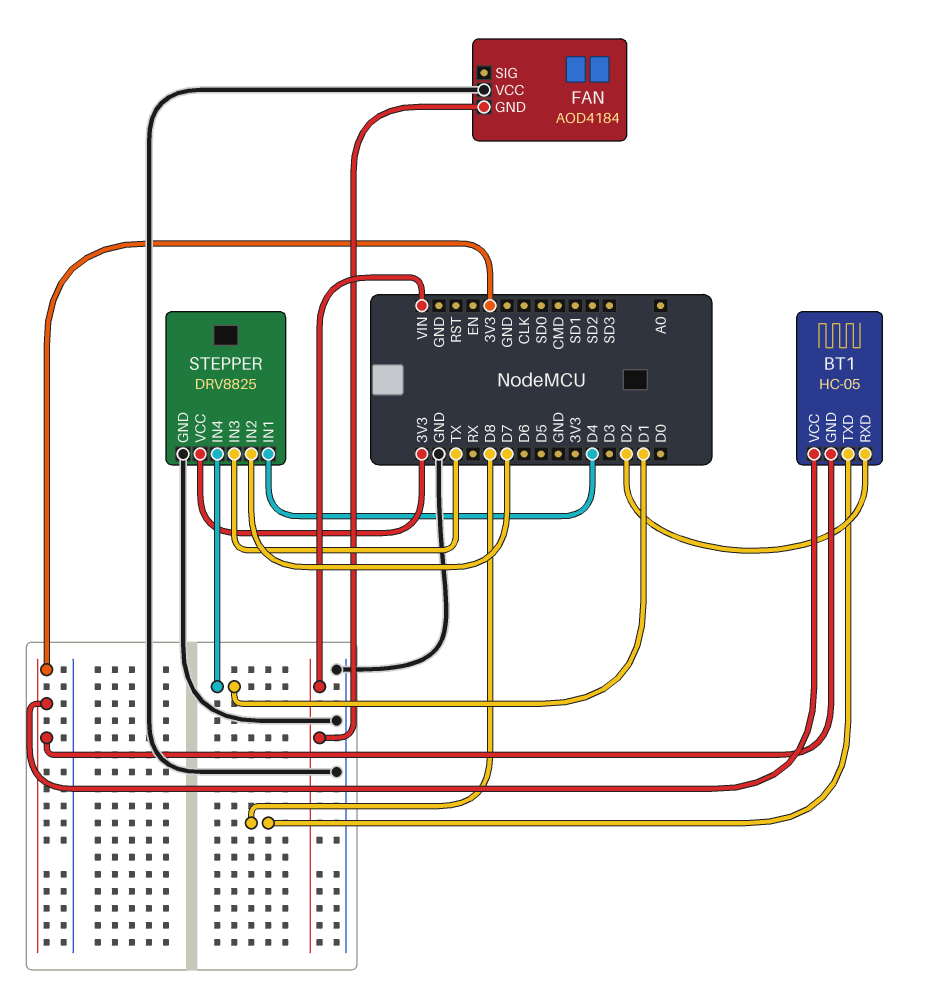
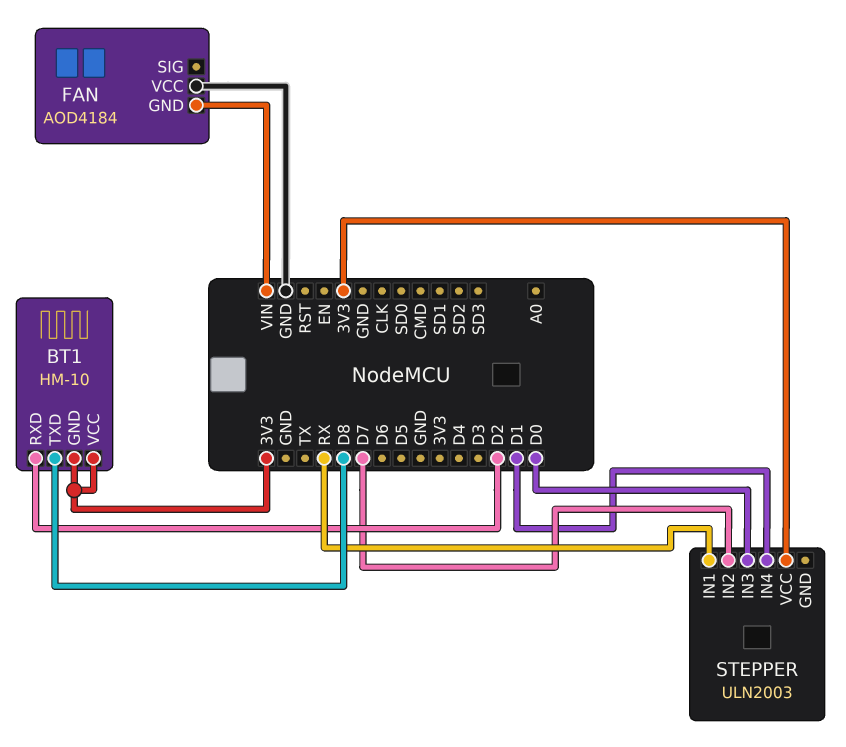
BT1: HC-05 -> HM-10
STEPPER: DRV8825 -> ULN2003
STEPPER pin GND: GND -> none
STEPPER pin IN1: D4 -> RX
STEPPER pin IN3: TX -> D0

